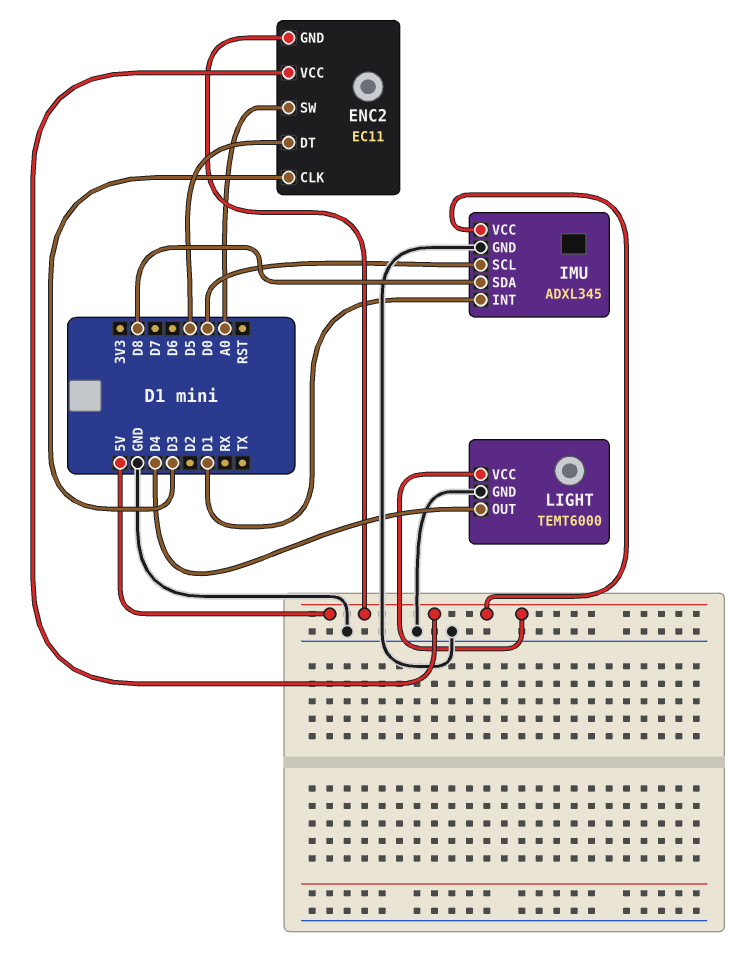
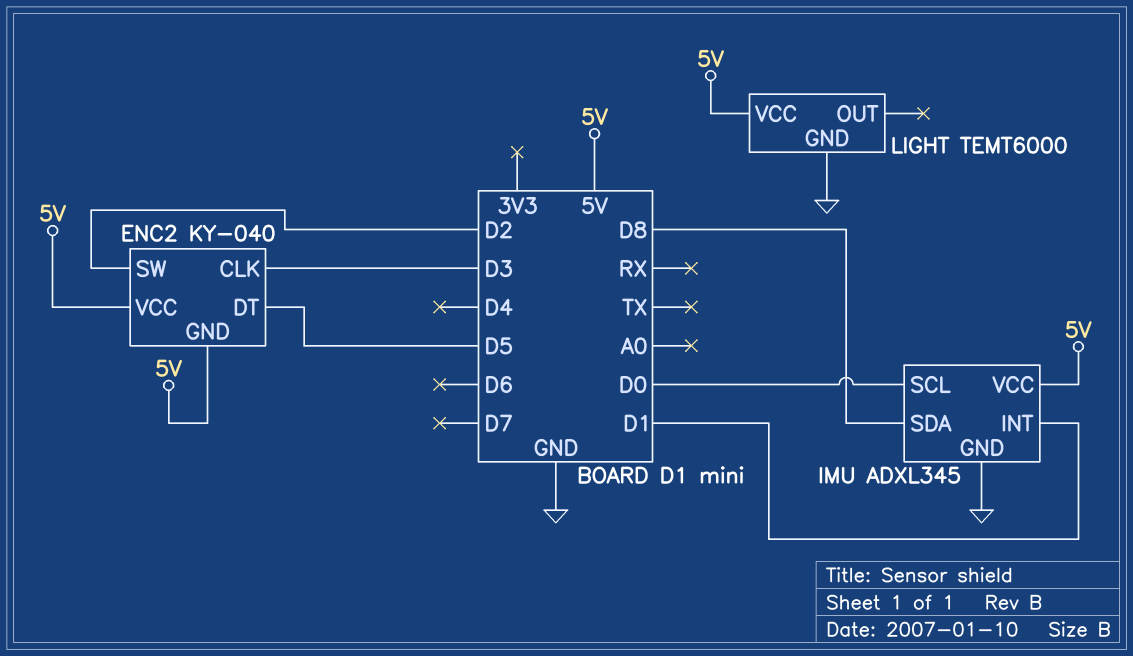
ENC2: EC11 -> KY-040
ENC2 pin SW: A0 -> D2
LIGHT pin OUT: D4 -> none

